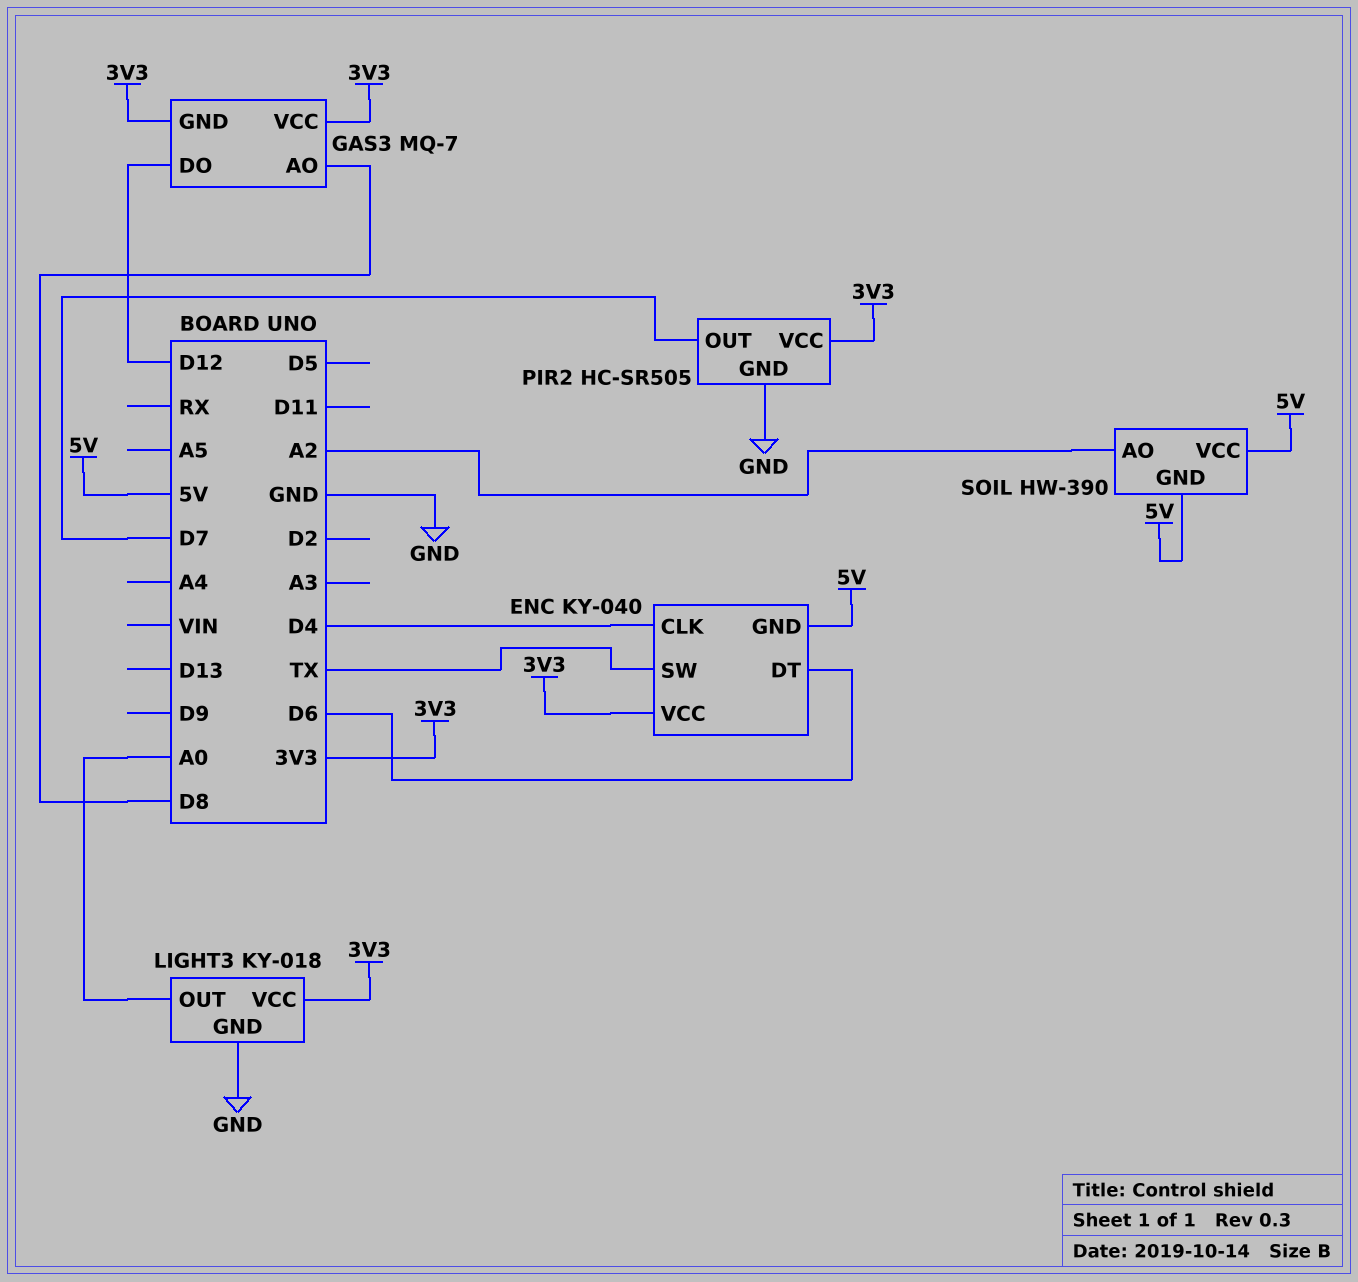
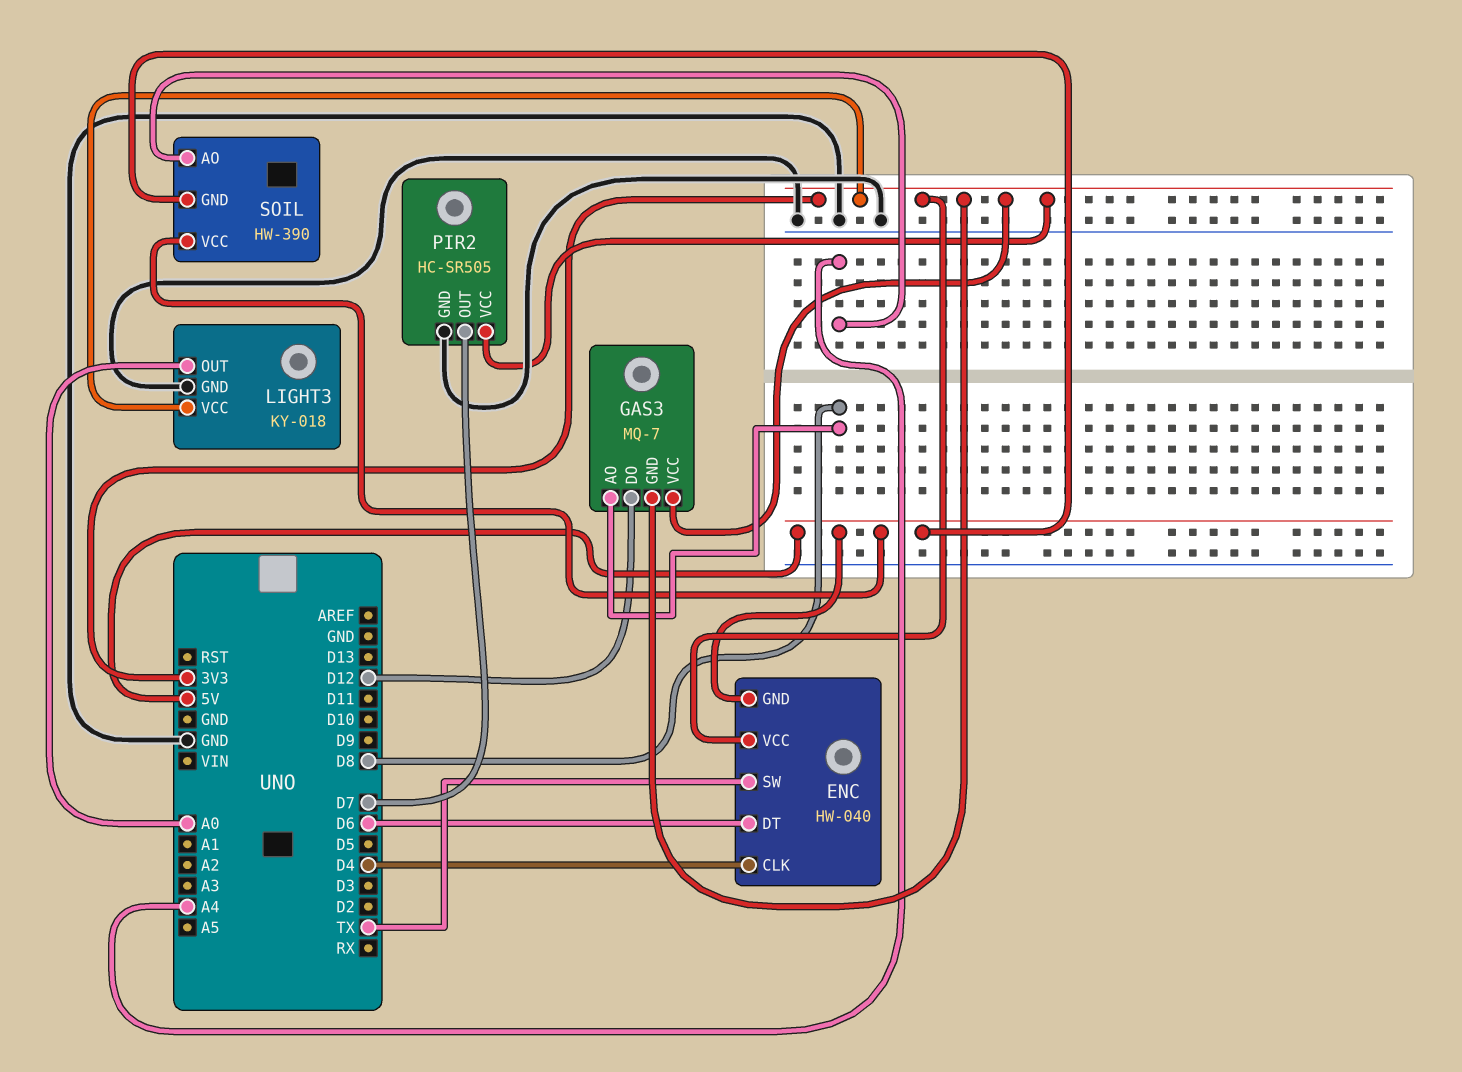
ENC: KY-040 -> HW-040
SOIL pin AO: A2 -> A4

